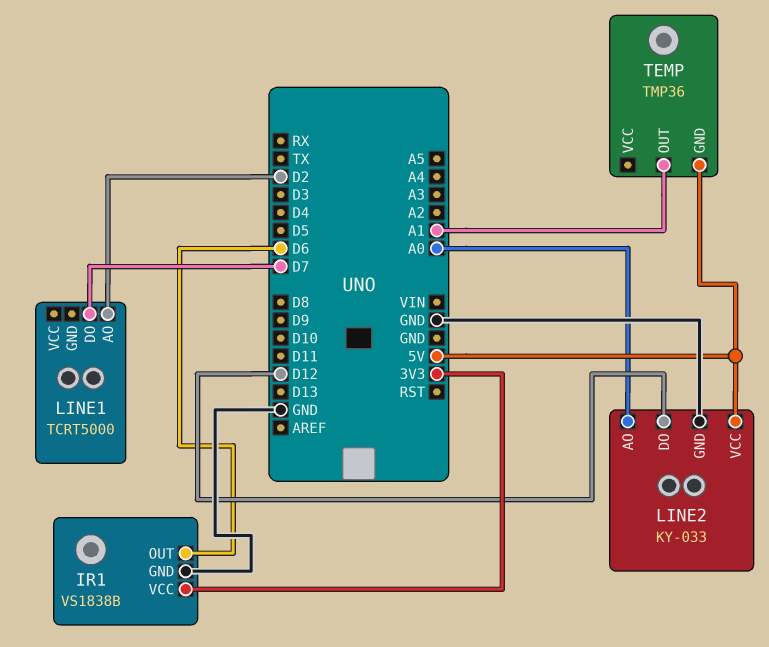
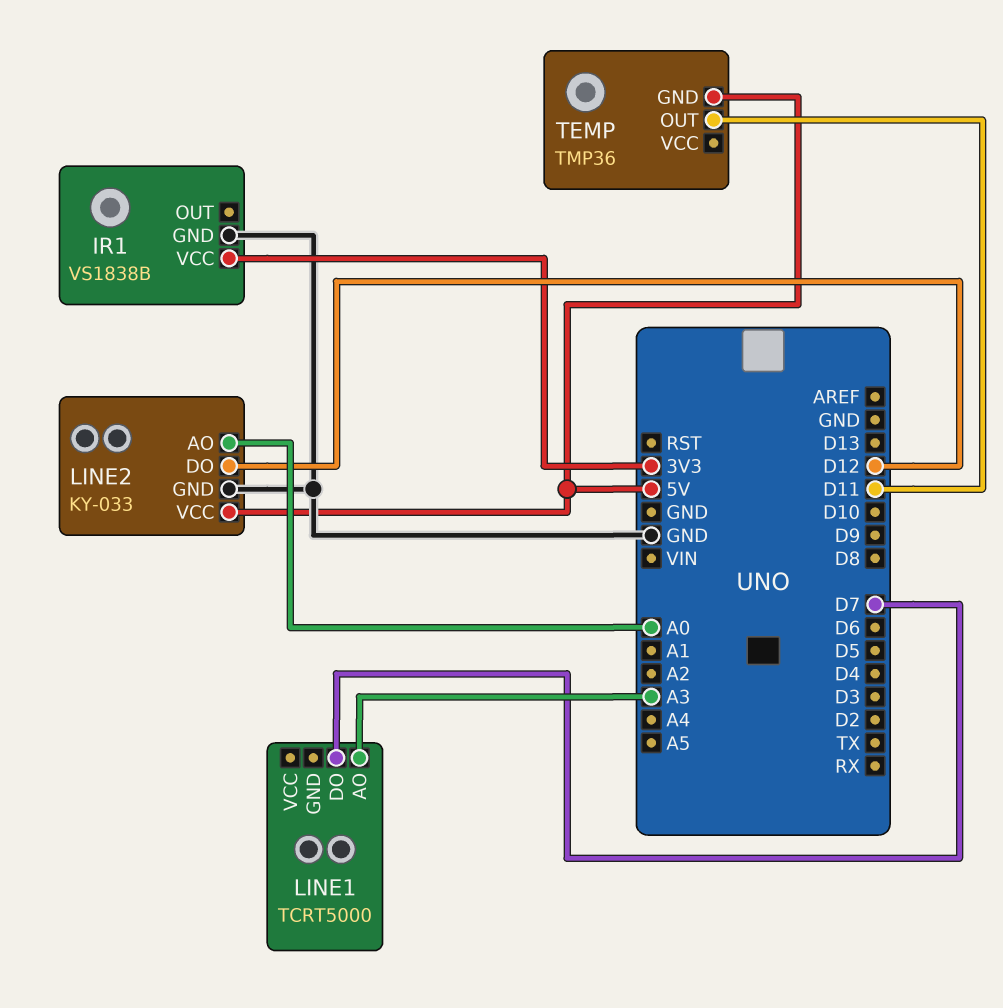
IR1 pin OUT: D6 -> none
LINE1 pin AO: D2 -> A3
TEMP pin OUT: A1 -> D11

